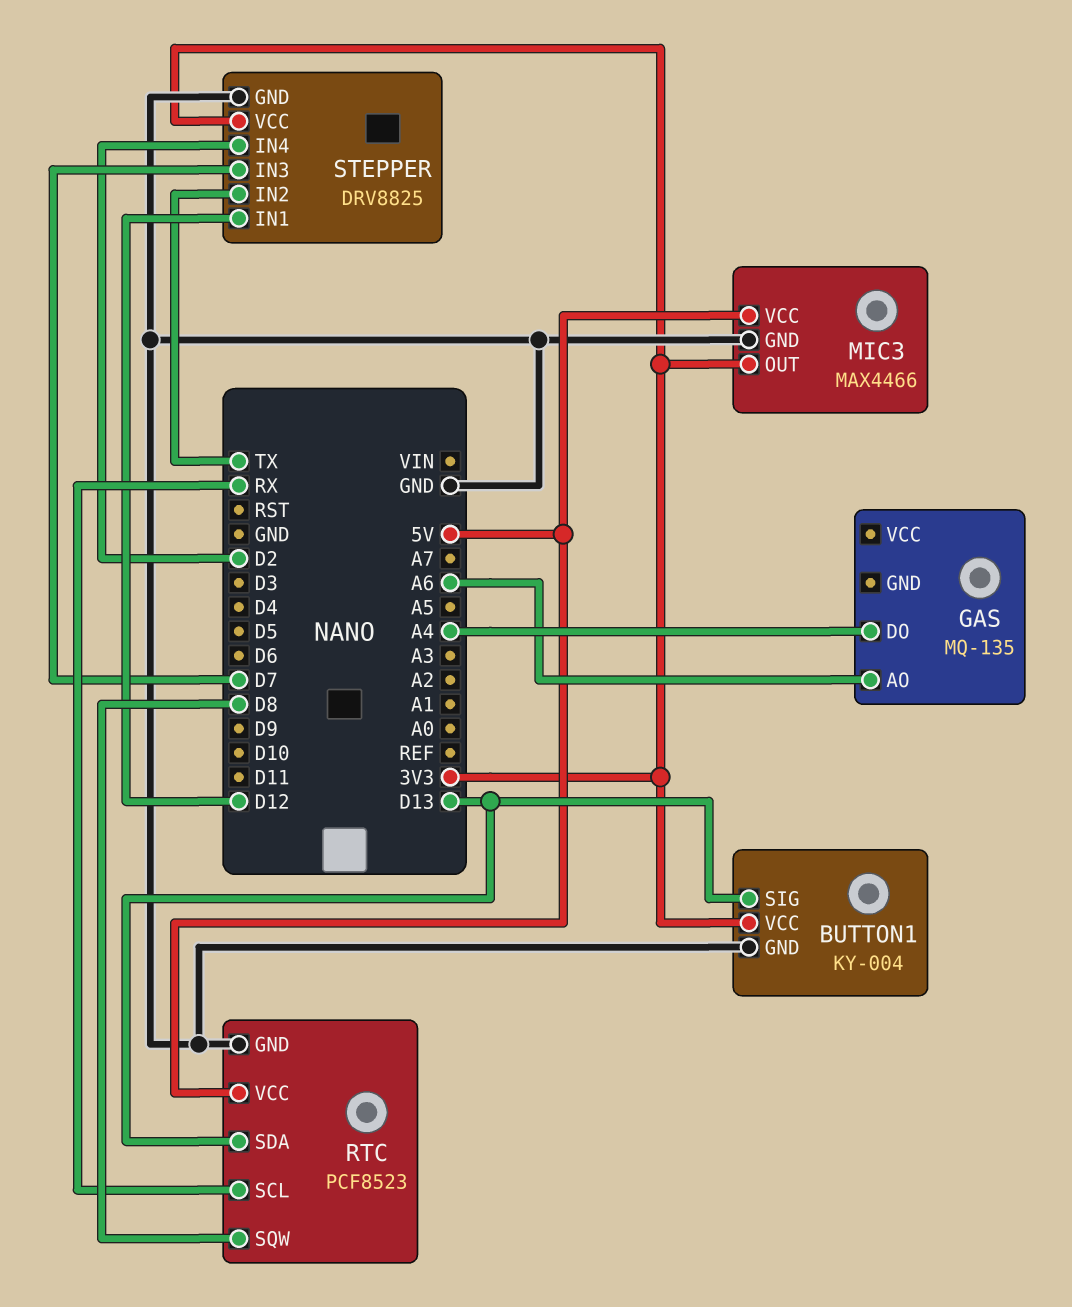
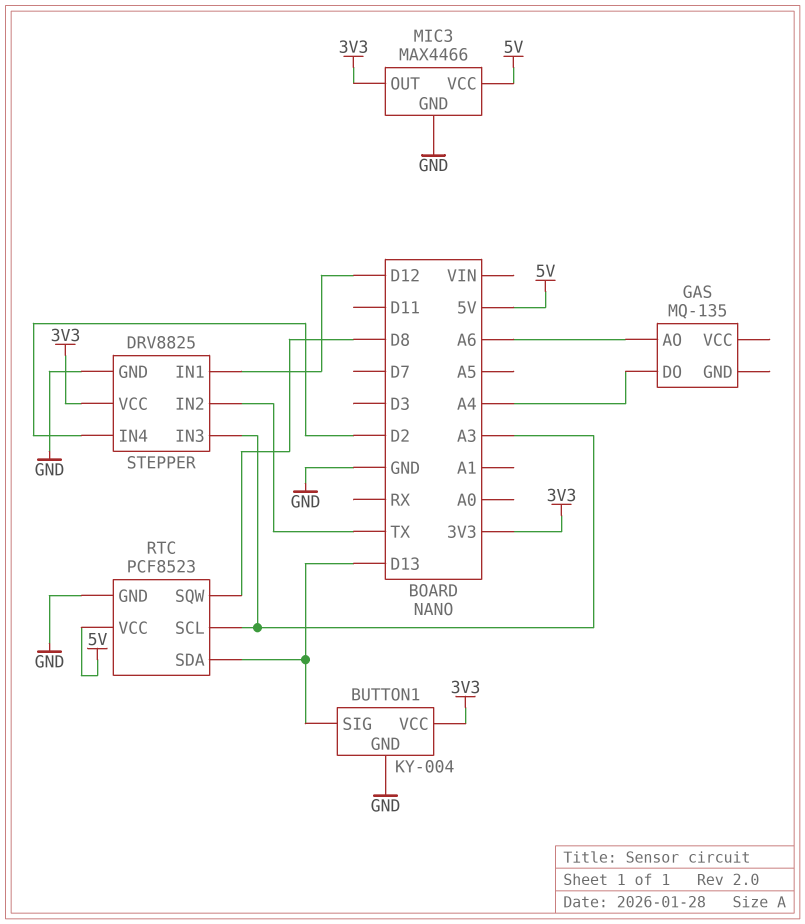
RTC pin SCL: RX -> A3
STEPPER pin IN3: D7 -> A3

